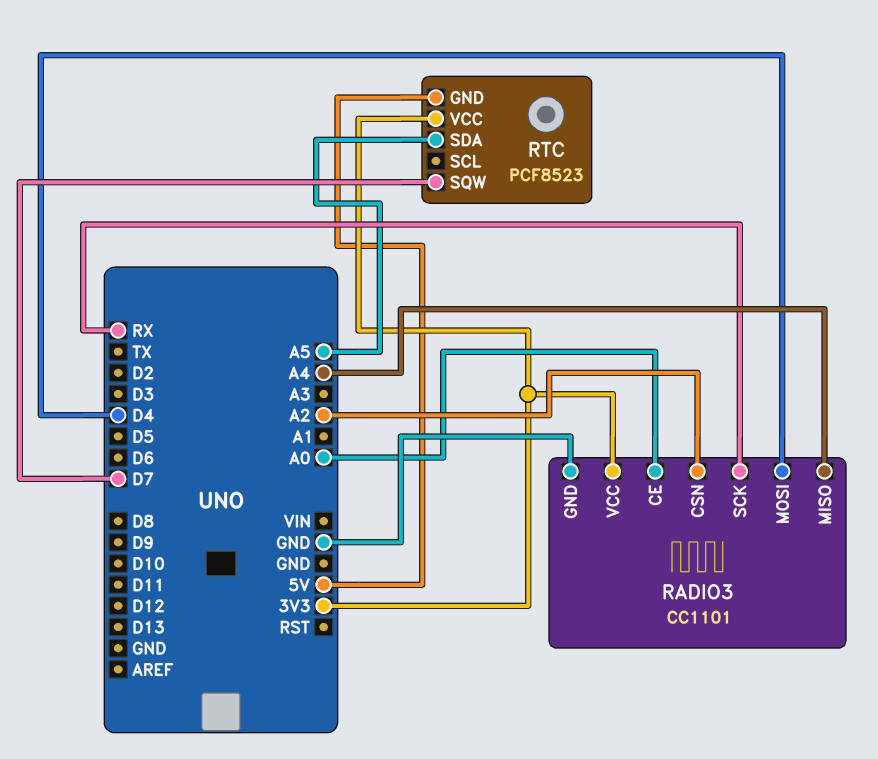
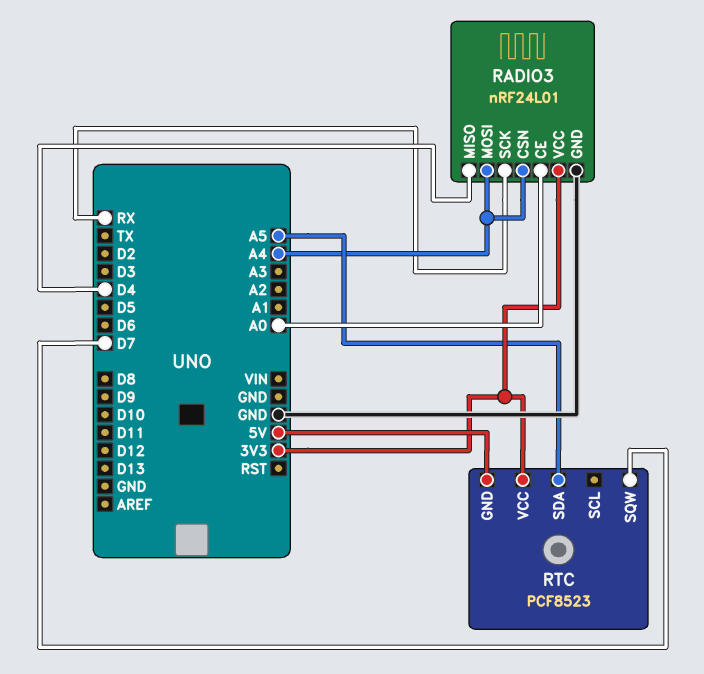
RADIO3: CC1101 -> nRF24L01
RADIO3 pin CSN: A2 -> A4
RADIO3 pin MISO: A4 -> D4
RADIO3 pin MOSI: D4 -> A4

